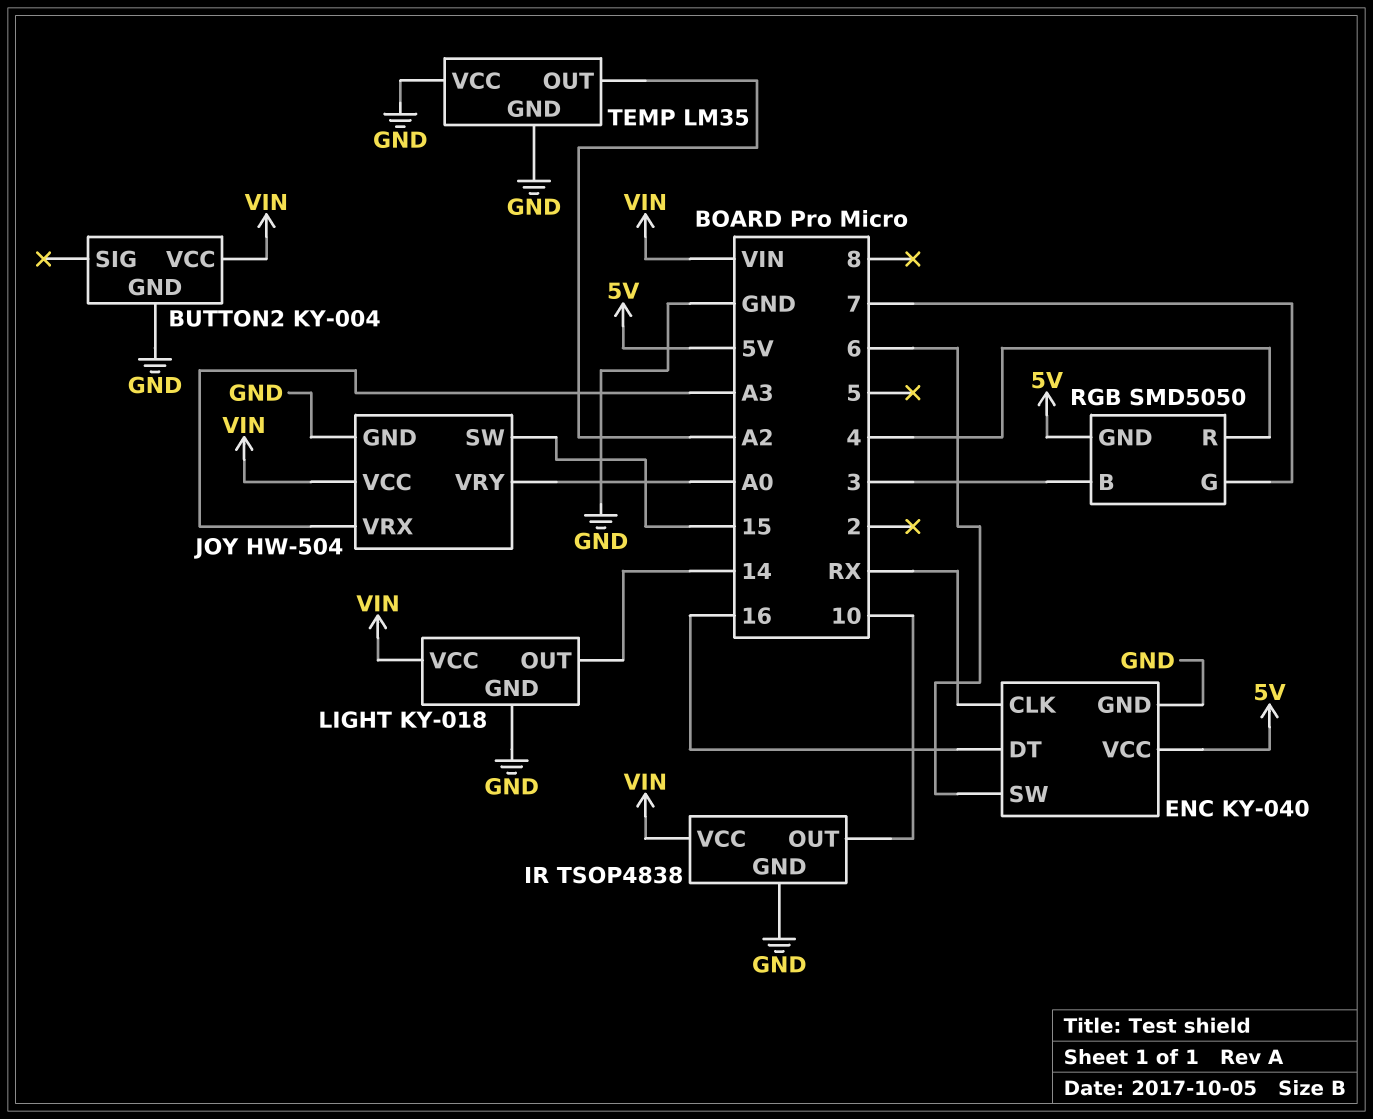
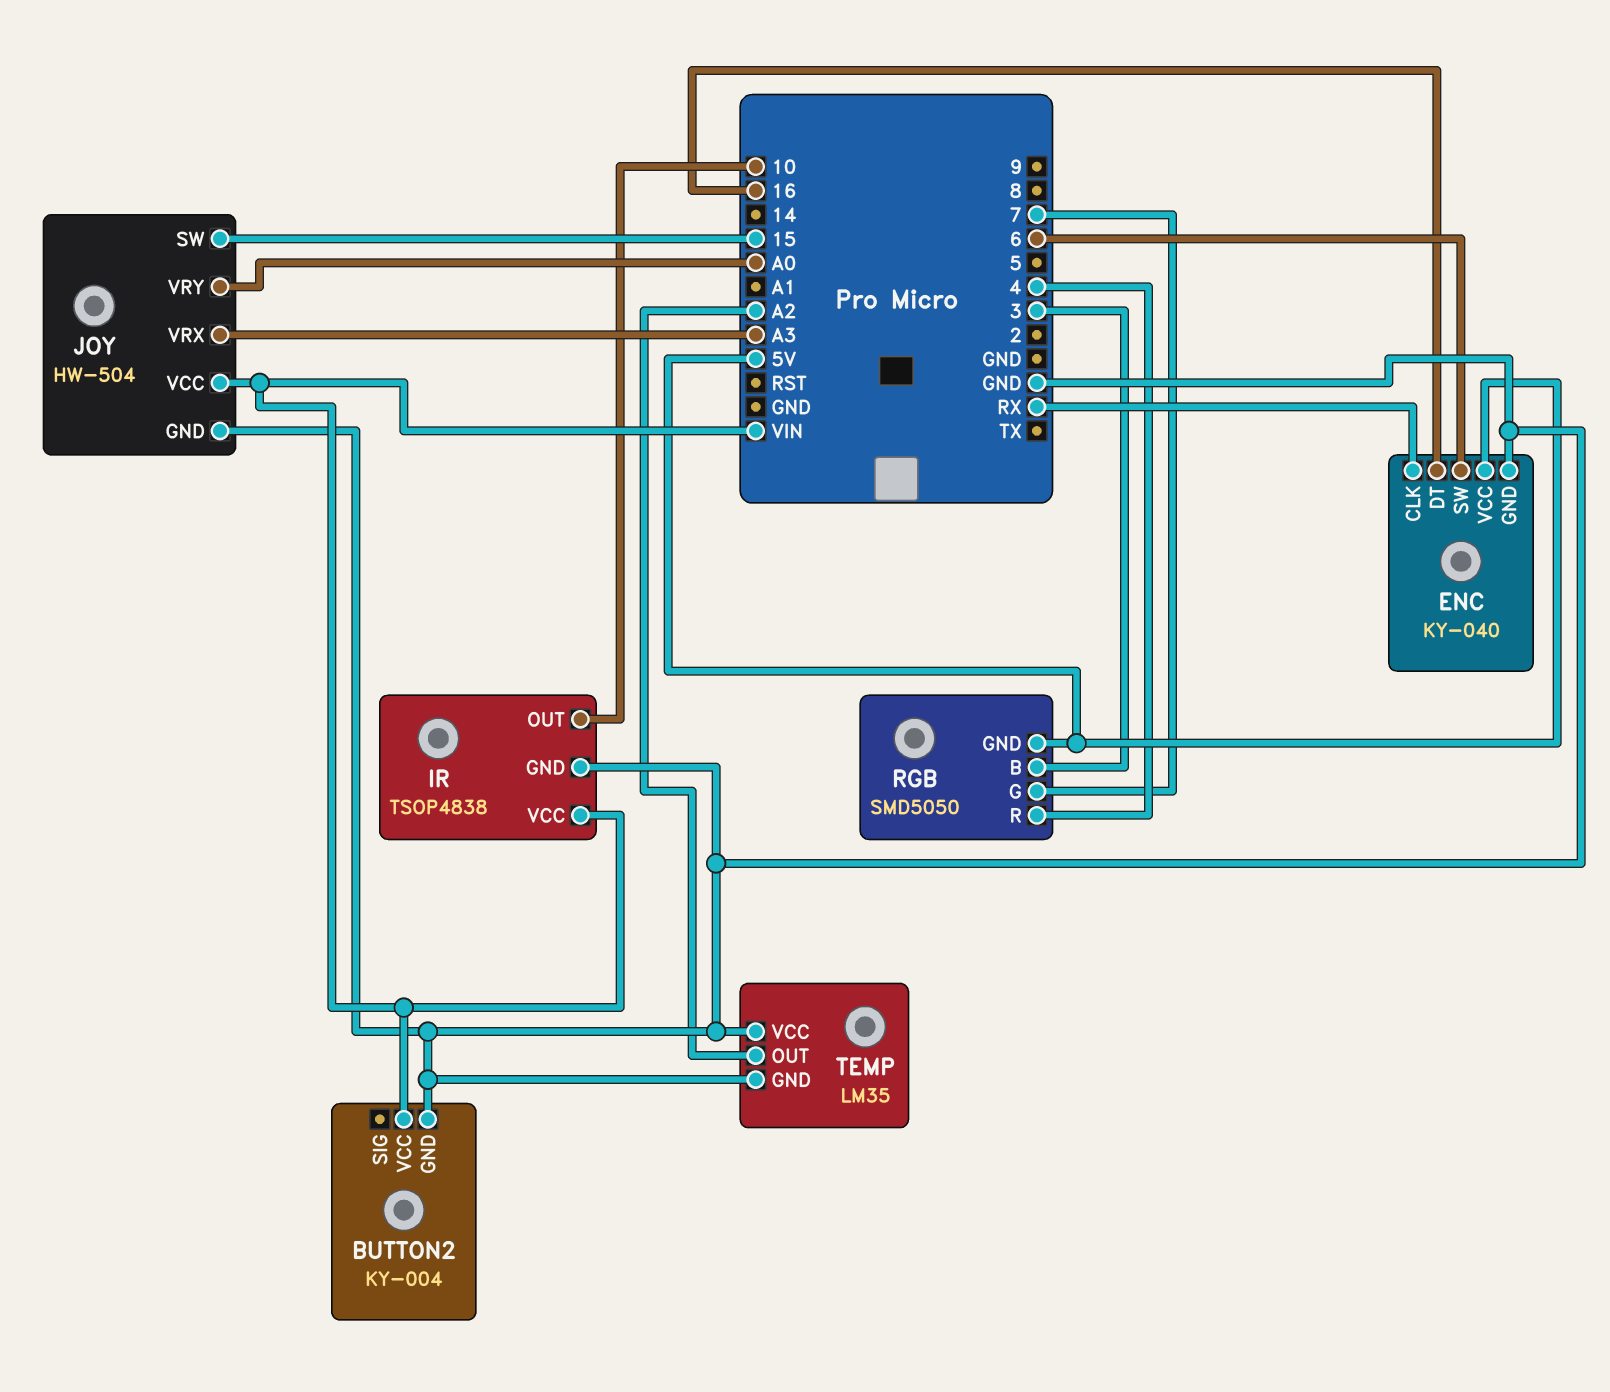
LIGHT: KY-018 -> none
LIGHT pin GND: GND -> none
LIGHT pin OUT: 14 -> none
LIGHT pin VCC: VIN -> none

